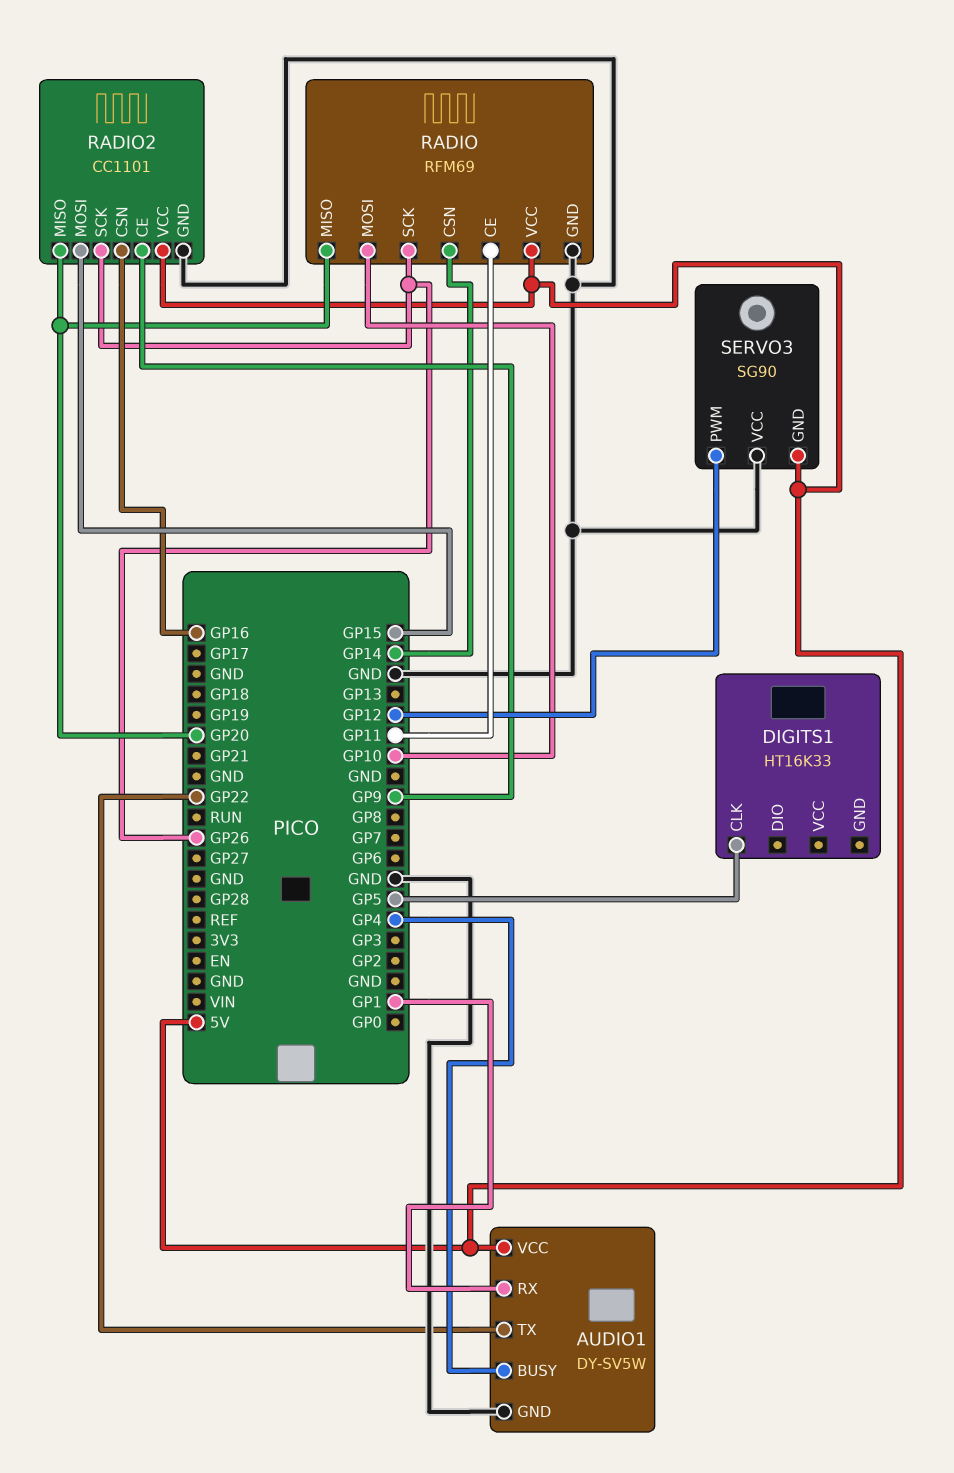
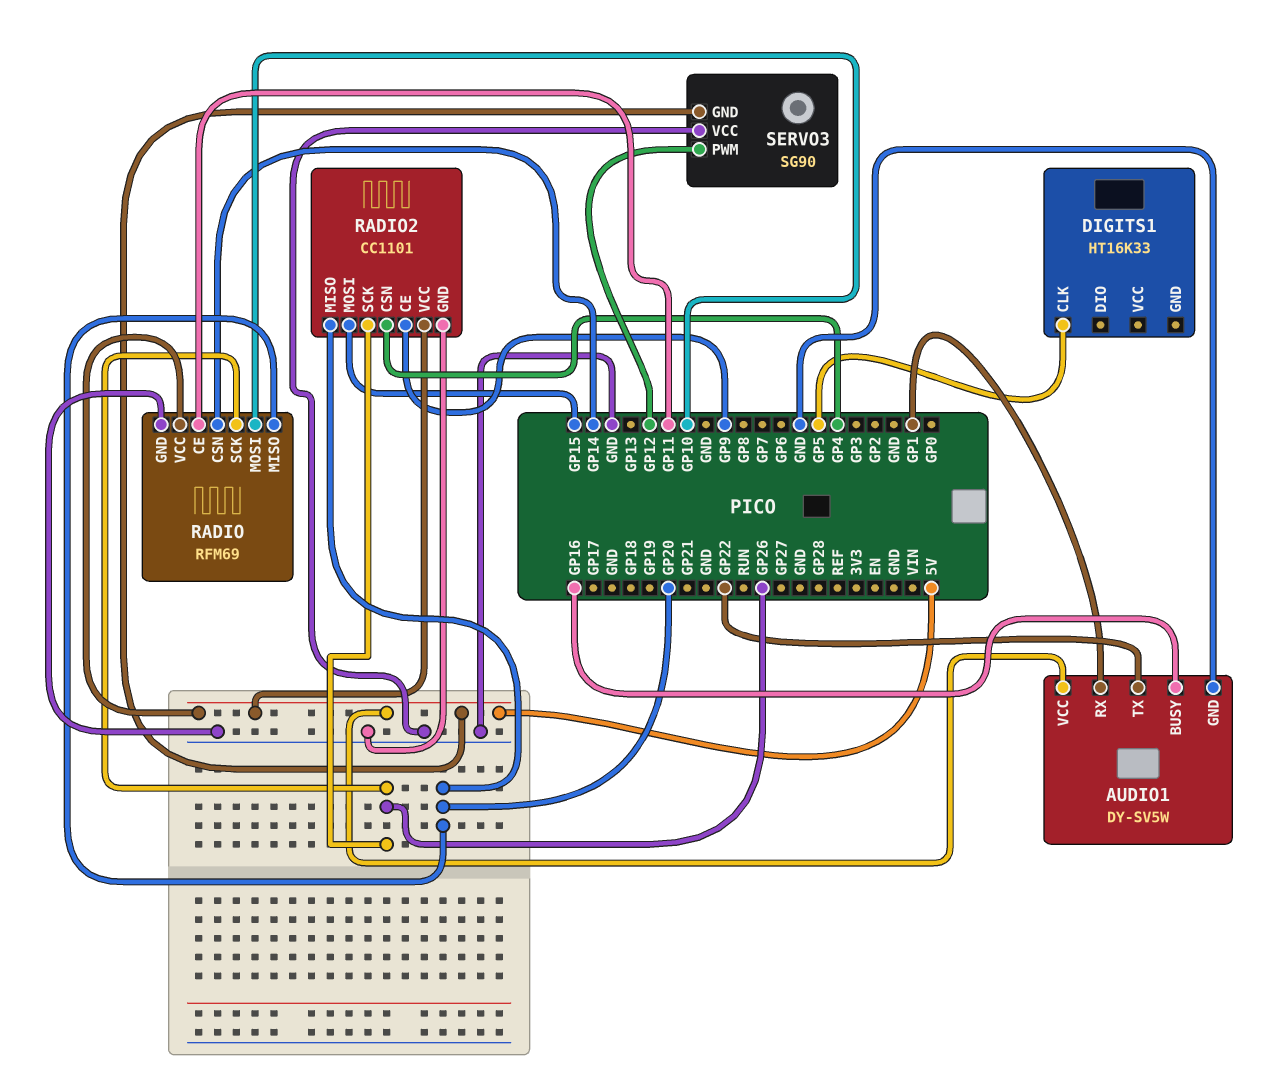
AUDIO1 pin BUSY: GP4 -> GP16
RADIO2 pin CSN: GP16 -> GP4

